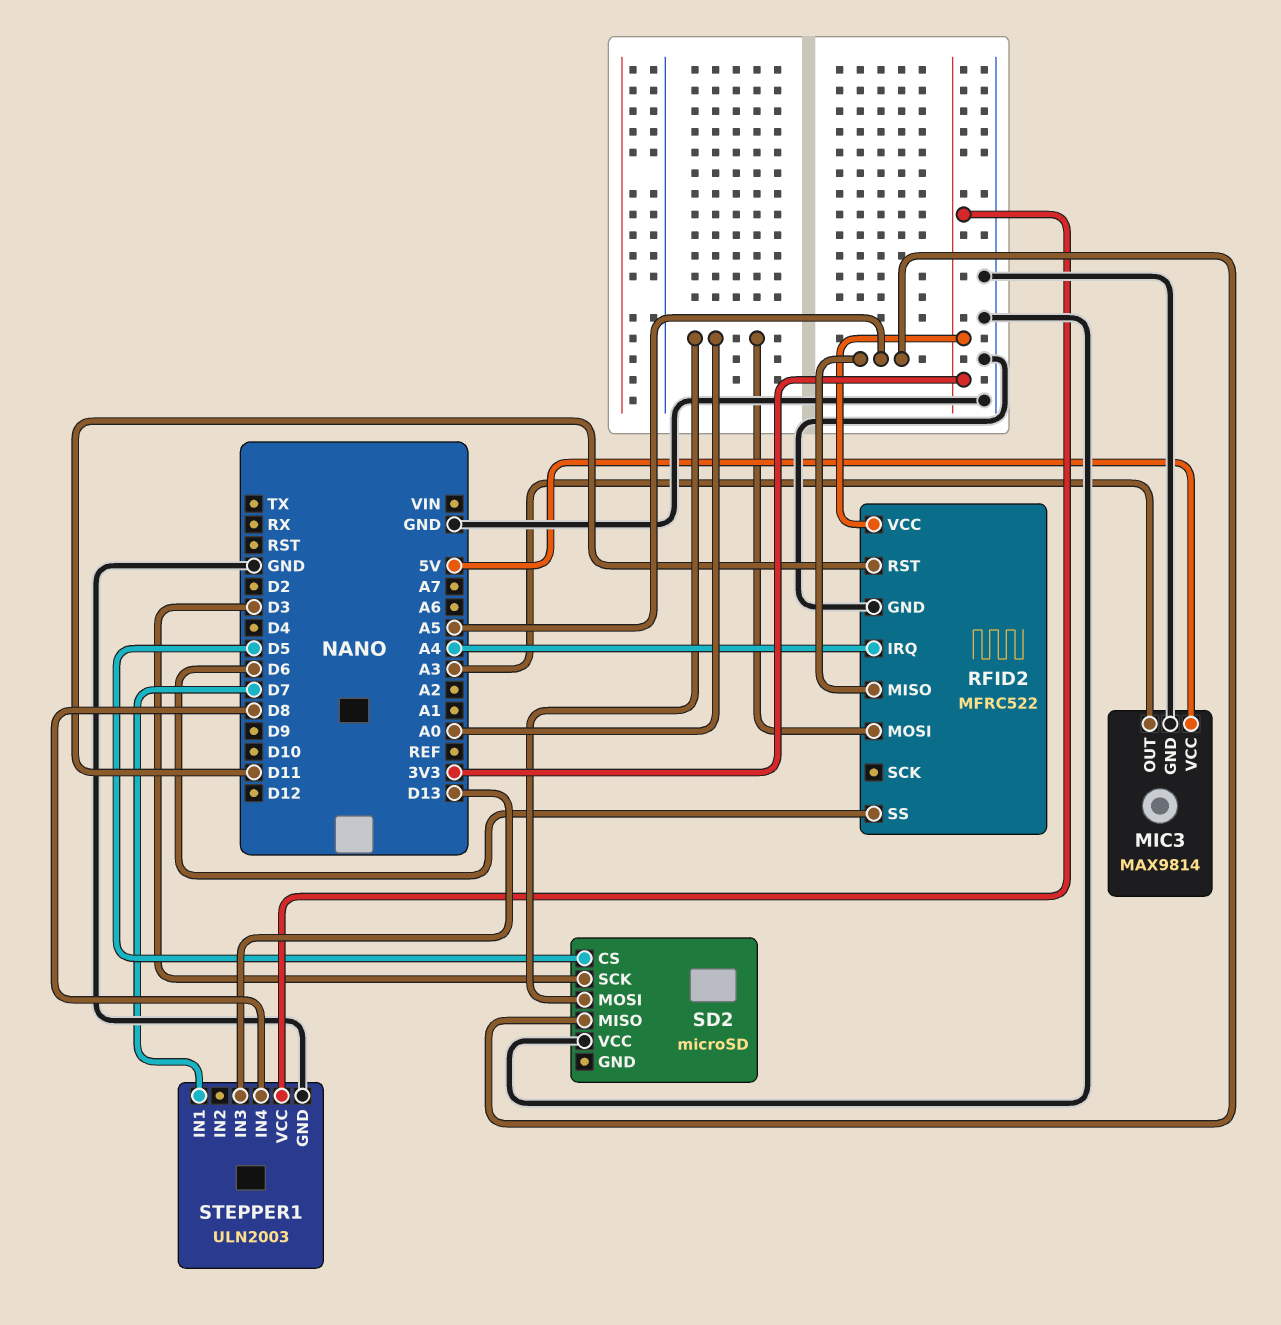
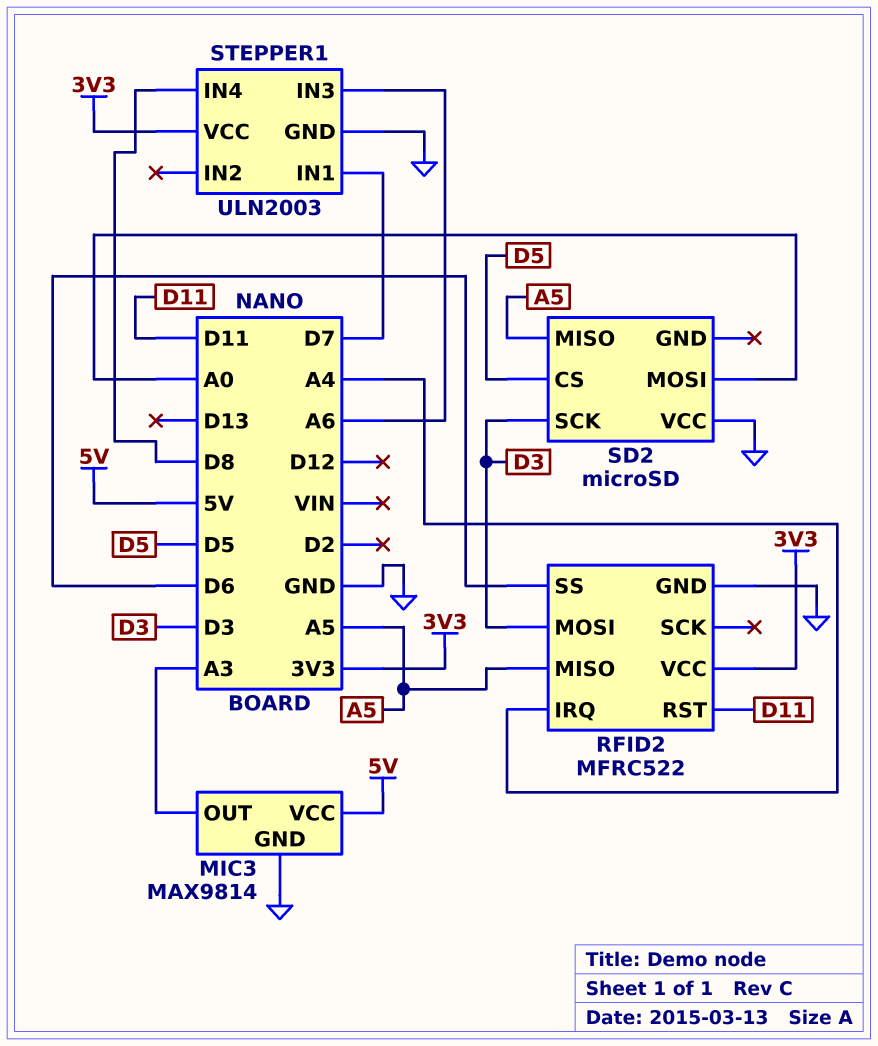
RFID2 pin MOSI: A0 -> D3
STEPPER1 pin IN3: D13 -> A6

